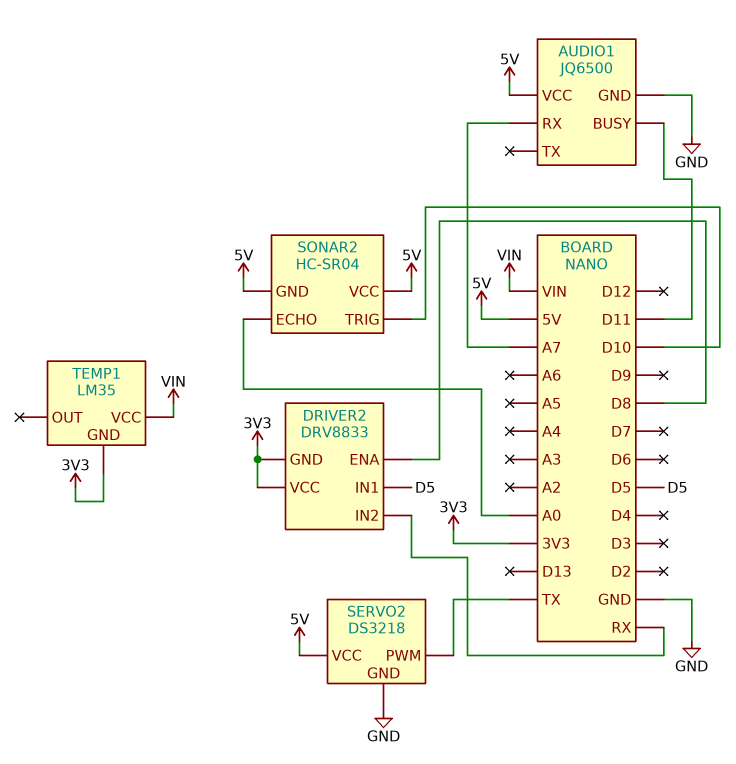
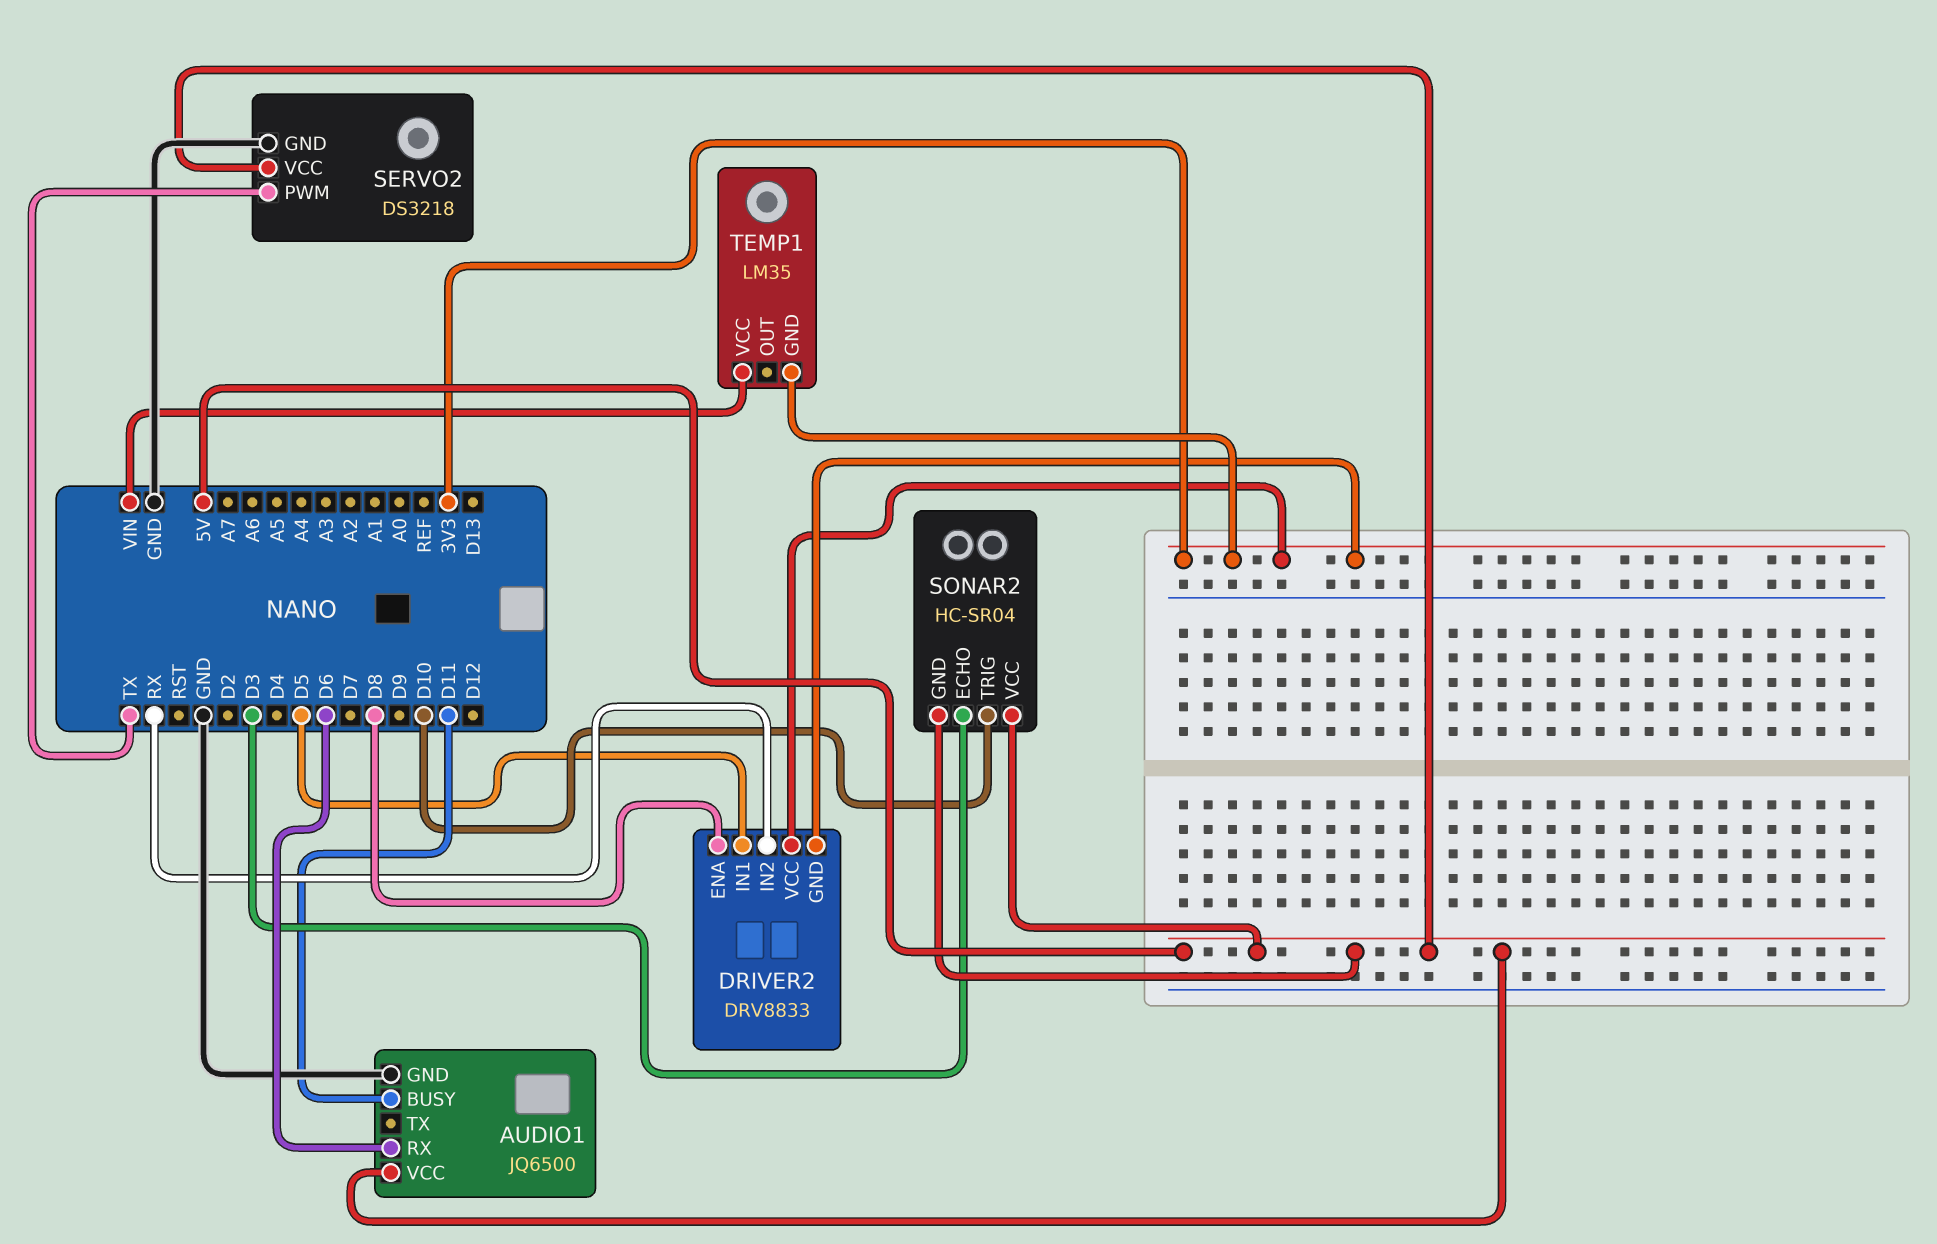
AUDIO1 pin RX: A7 -> D6
SONAR2 pin ECHO: A0 -> D3

